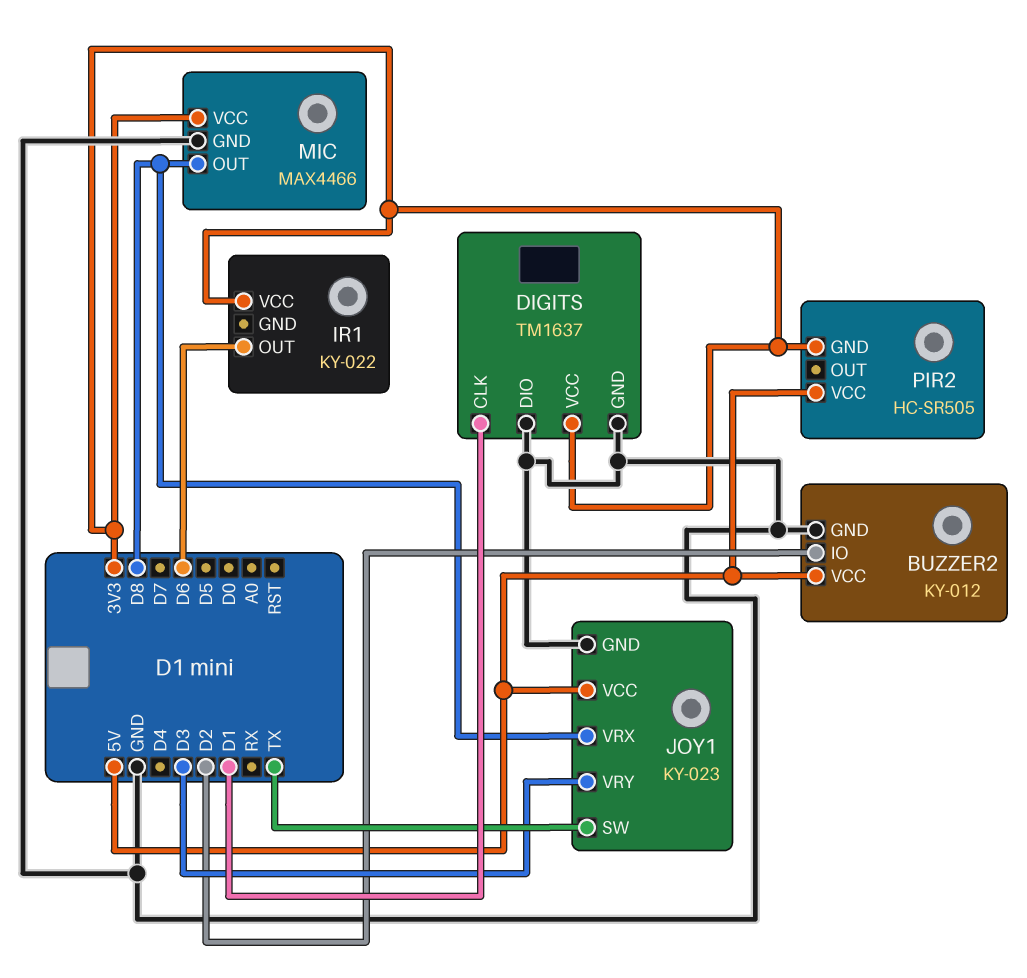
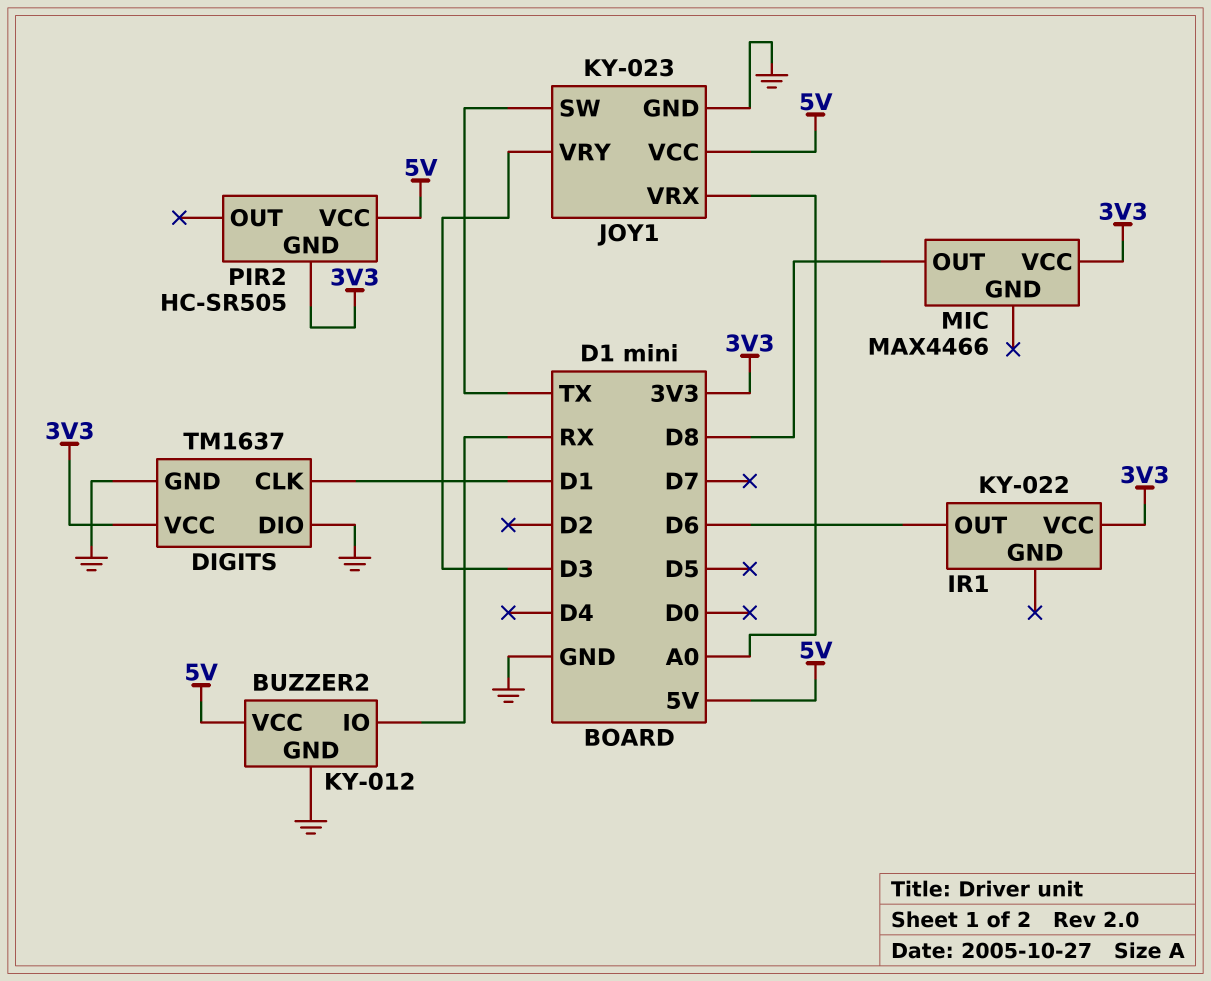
BUZZER2 pin IO: D2 -> RX
JOY1 pin VRX: D8 -> A0
MIC pin GND: GND -> none

